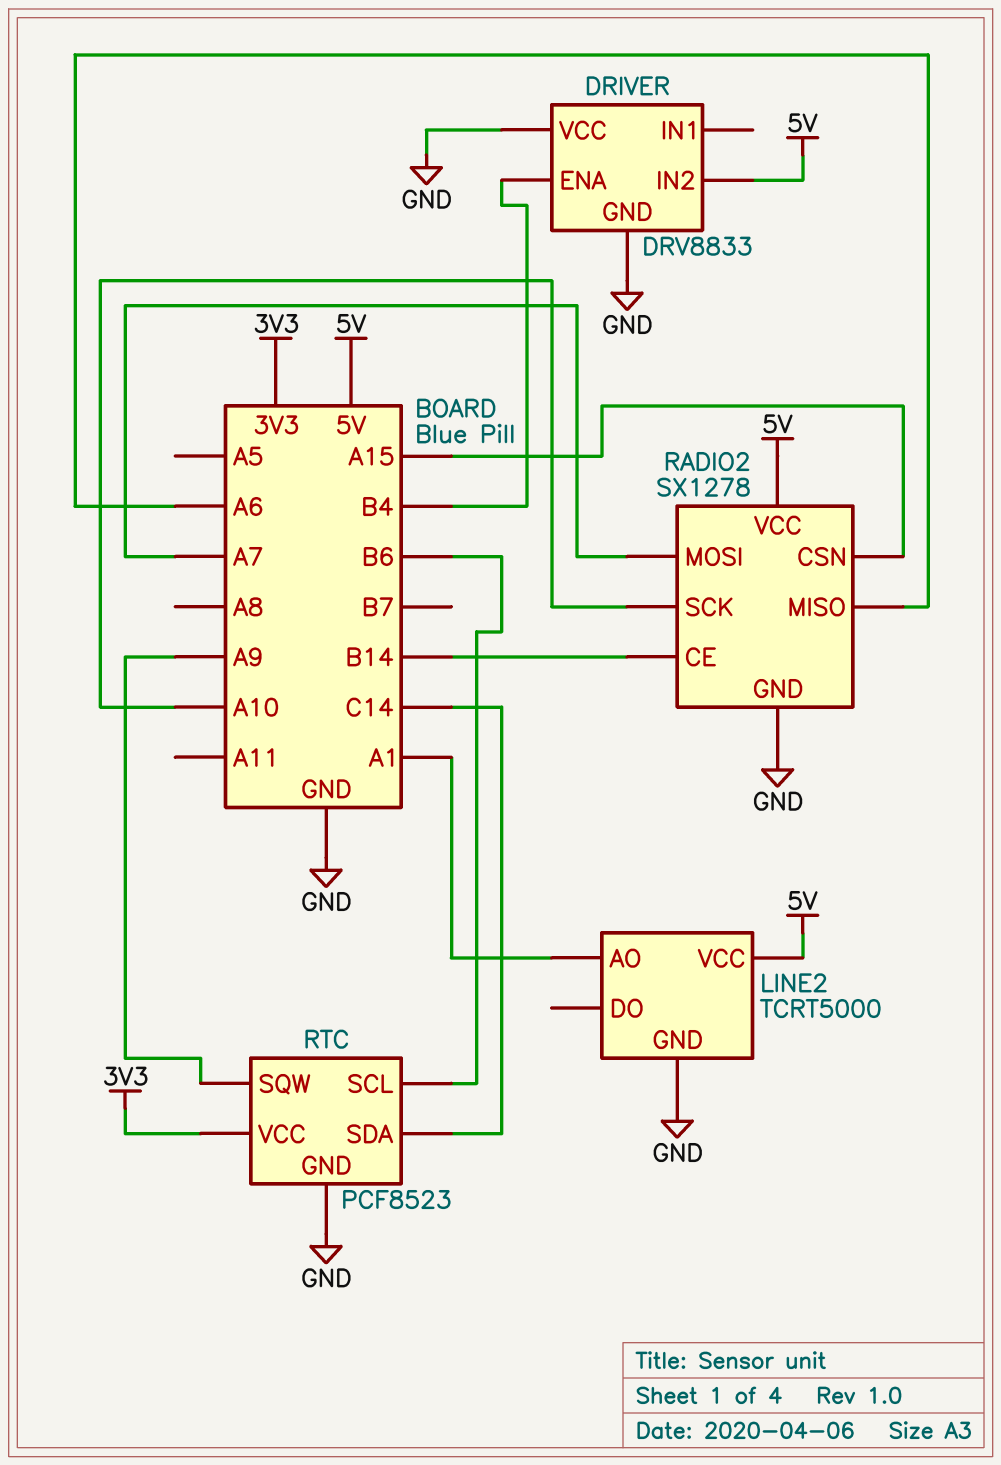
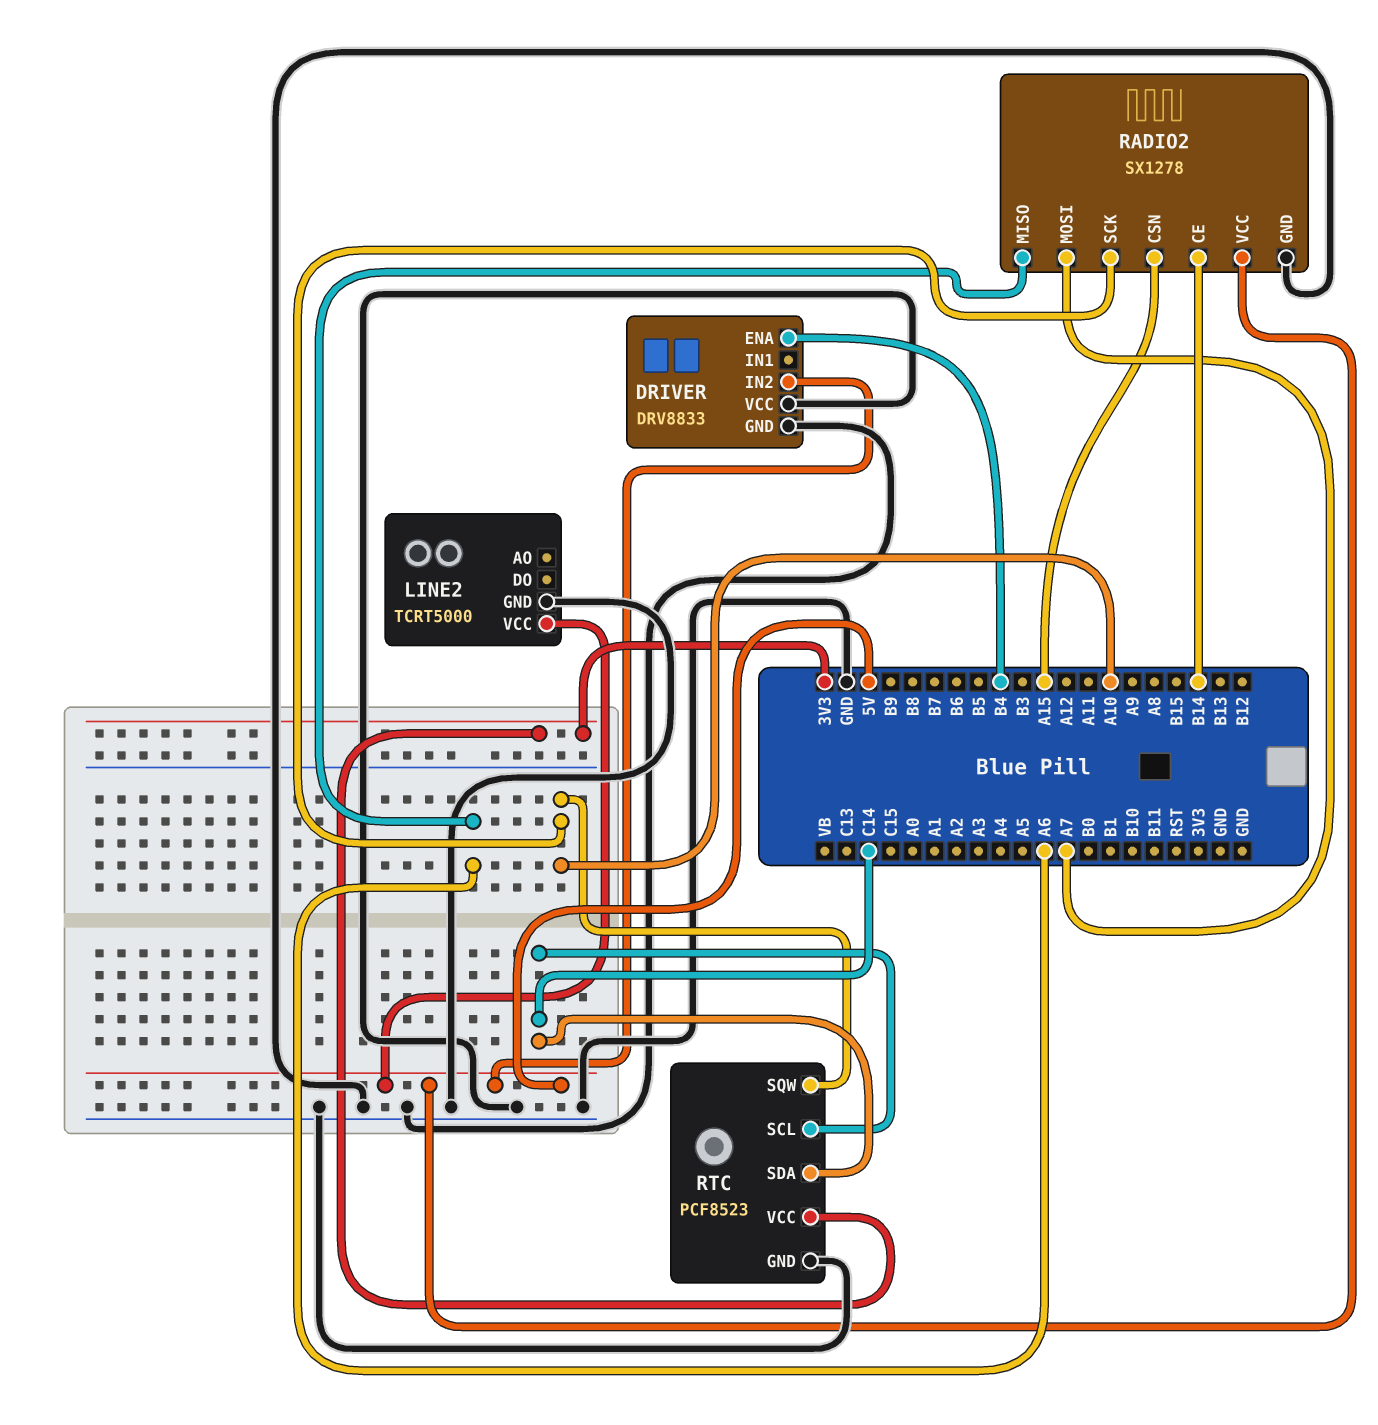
LINE2 pin AO: A1 -> none
RTC pin SCL: B6 -> C14
RTC pin SQW: A9 -> A10

